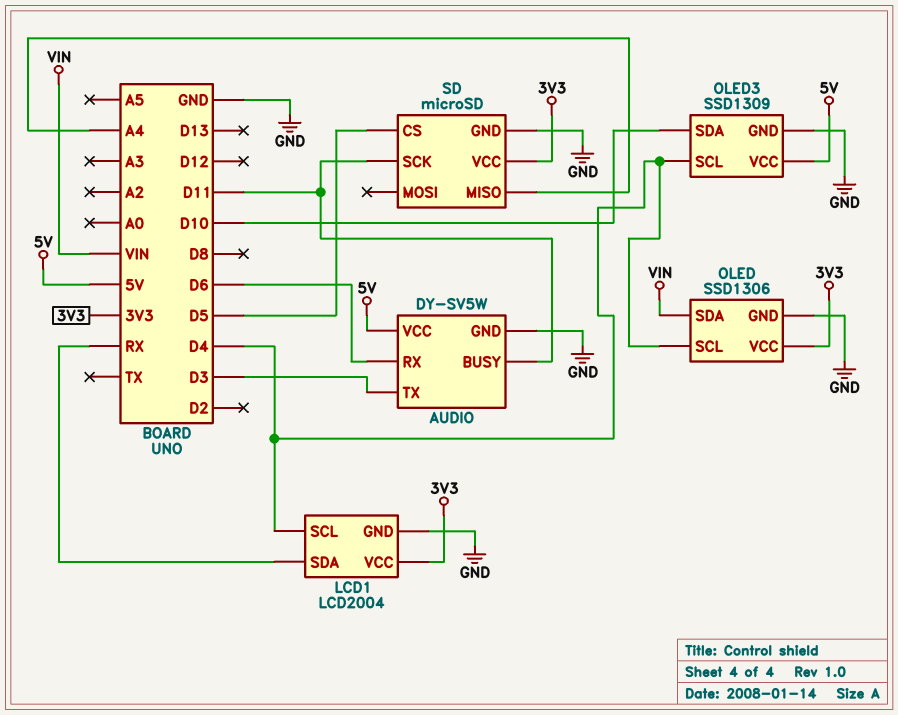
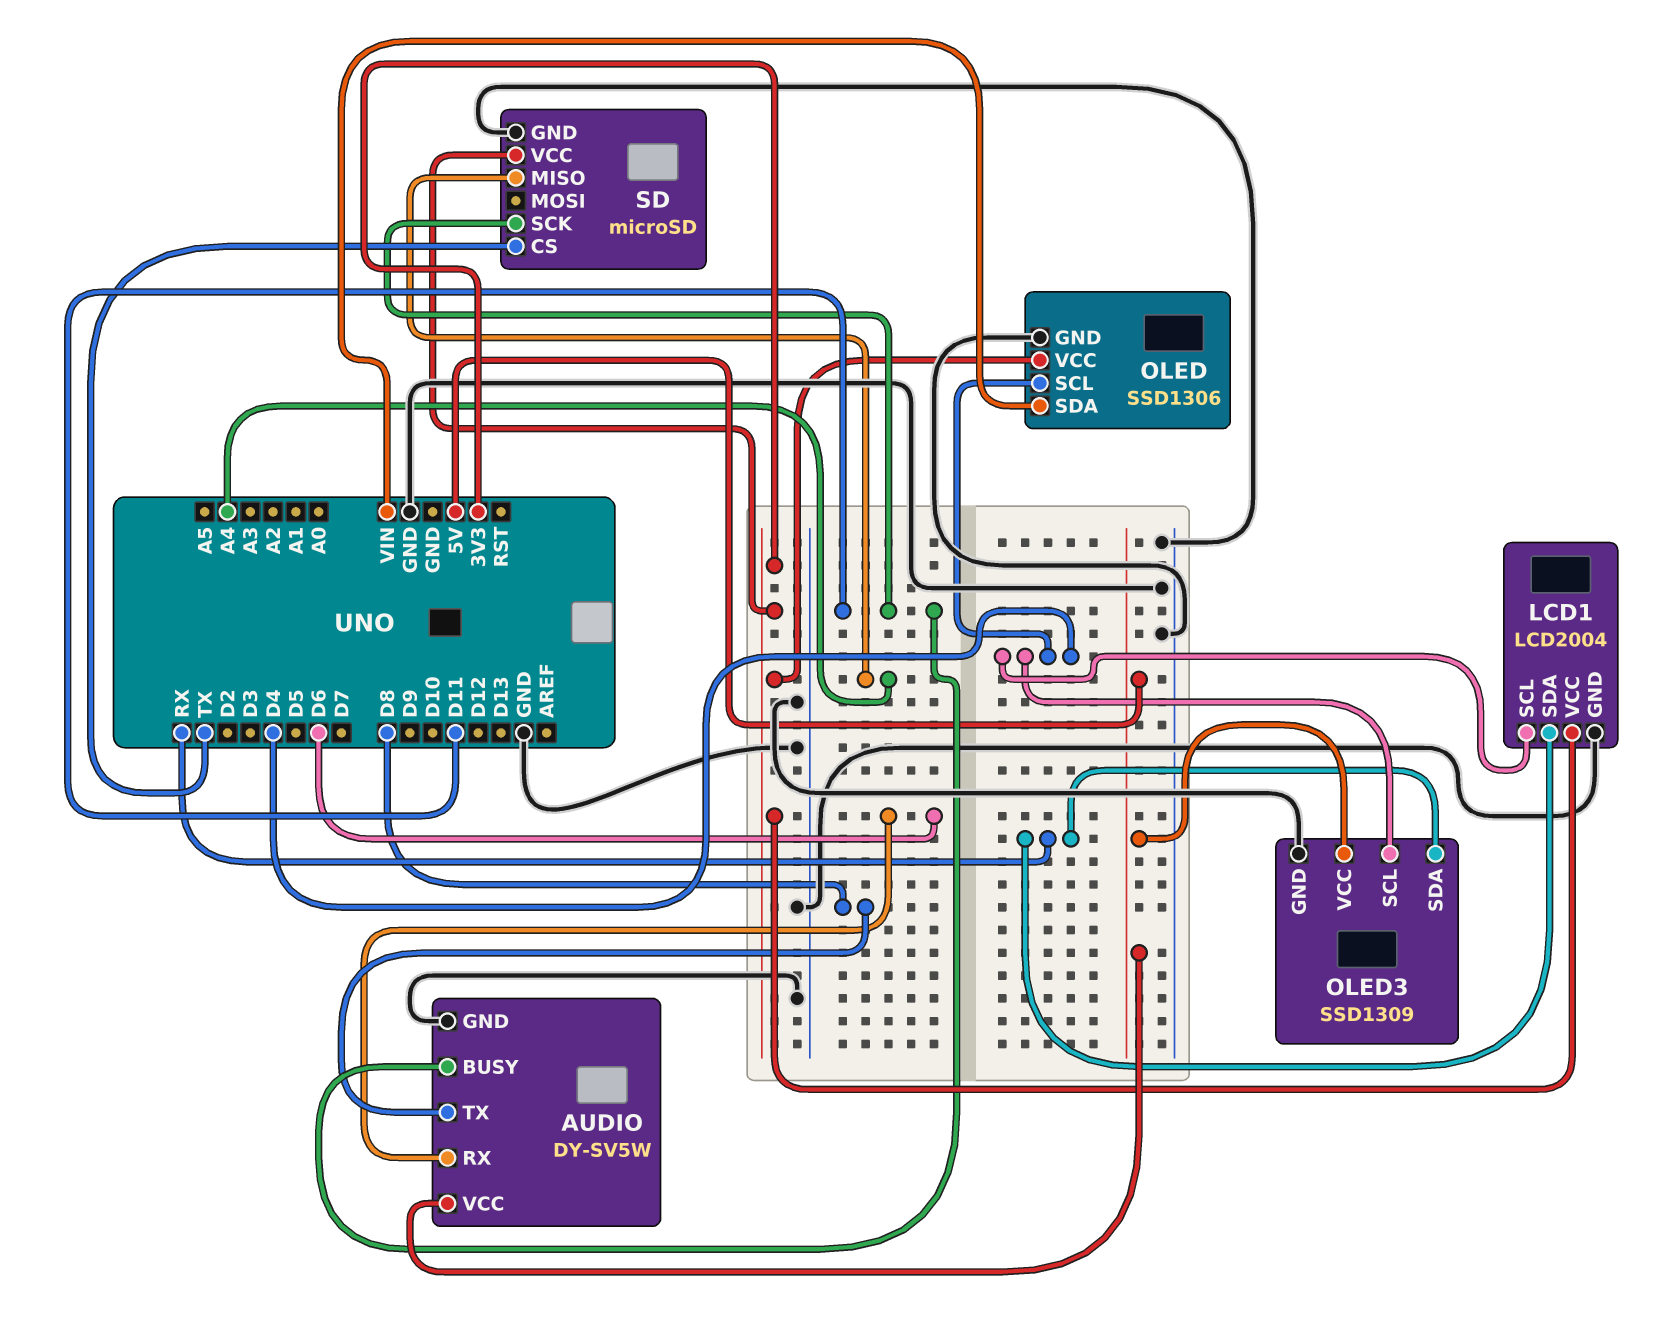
AUDIO pin TX: D3 -> D8
OLED3 pin SDA: D10 -> RX
SD pin CS: D5 -> TX

